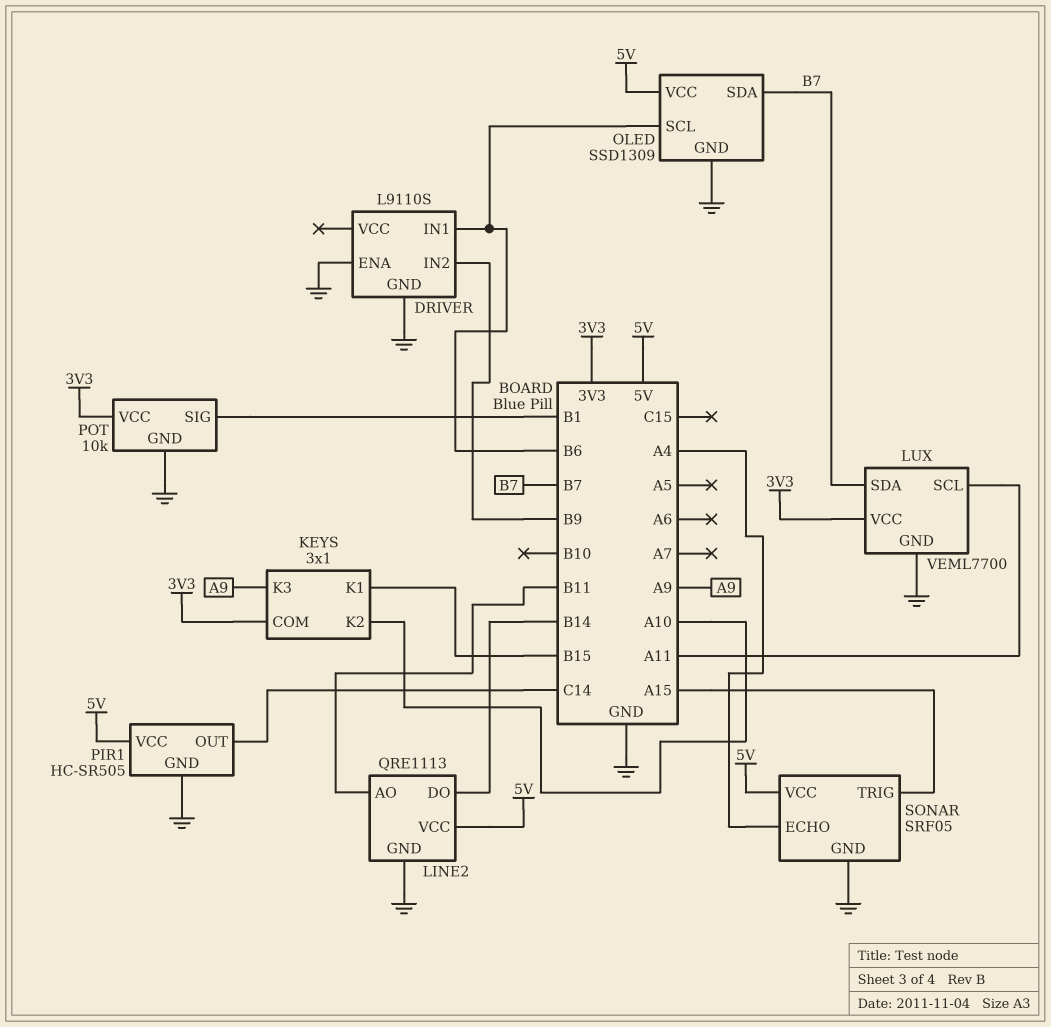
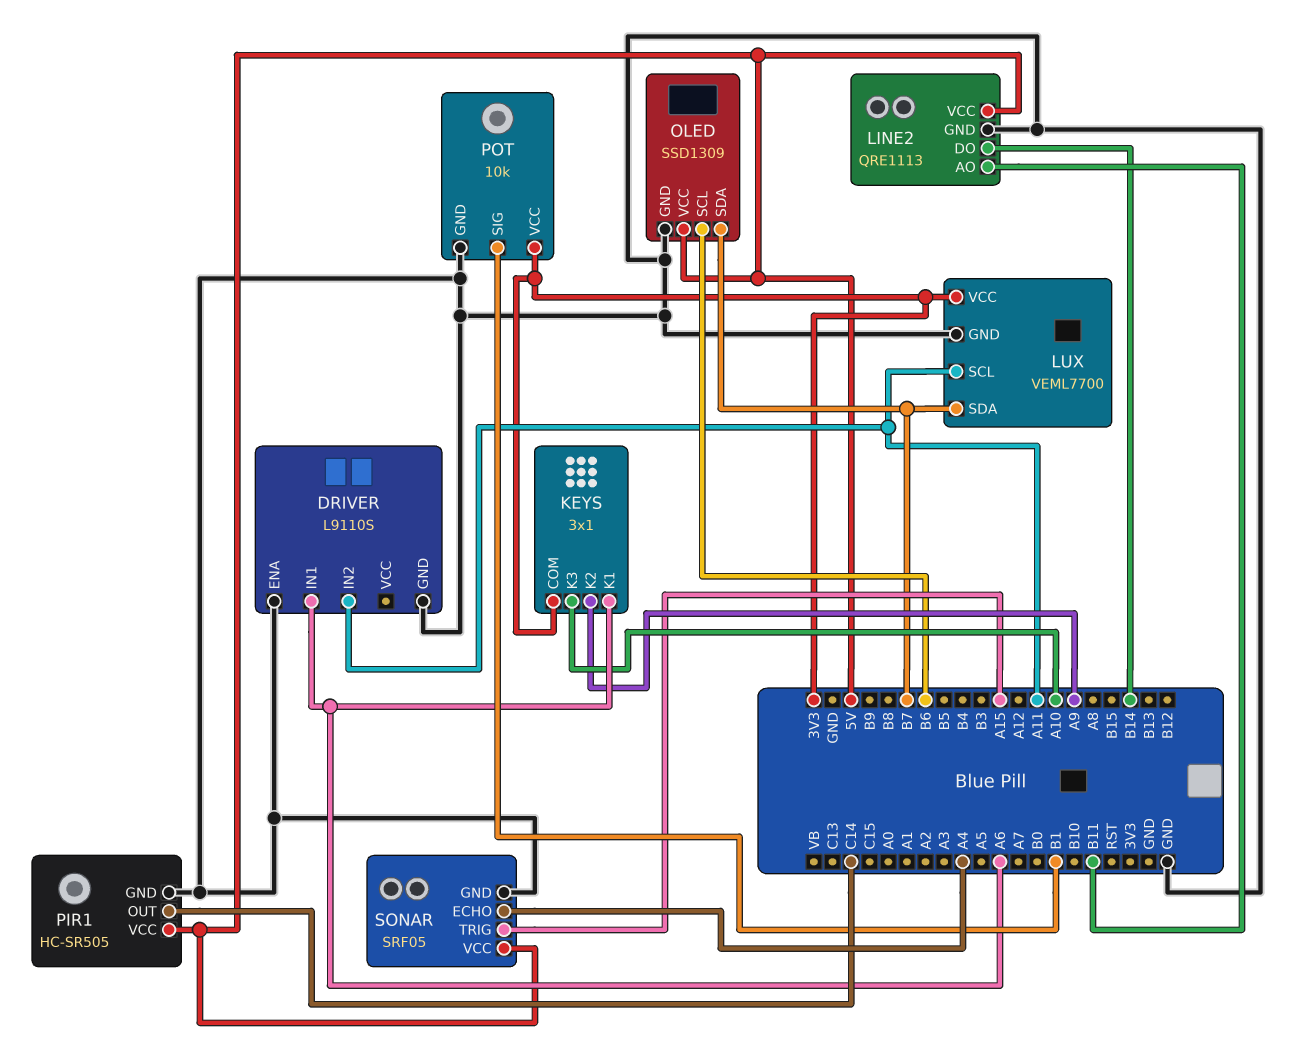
DRIVER pin IN1: B6 -> A6
DRIVER pin IN2: B9 -> A11
KEYS pin K1: B15 -> A6
KEYS pin K2: A10 -> A9
KEYS pin K3: A9 -> A10

